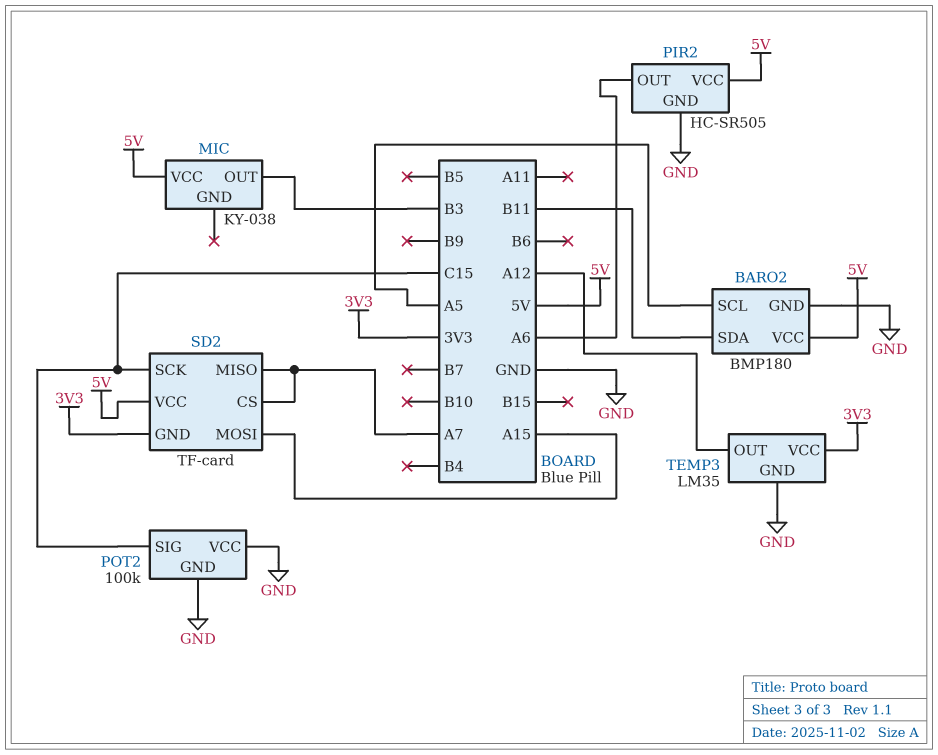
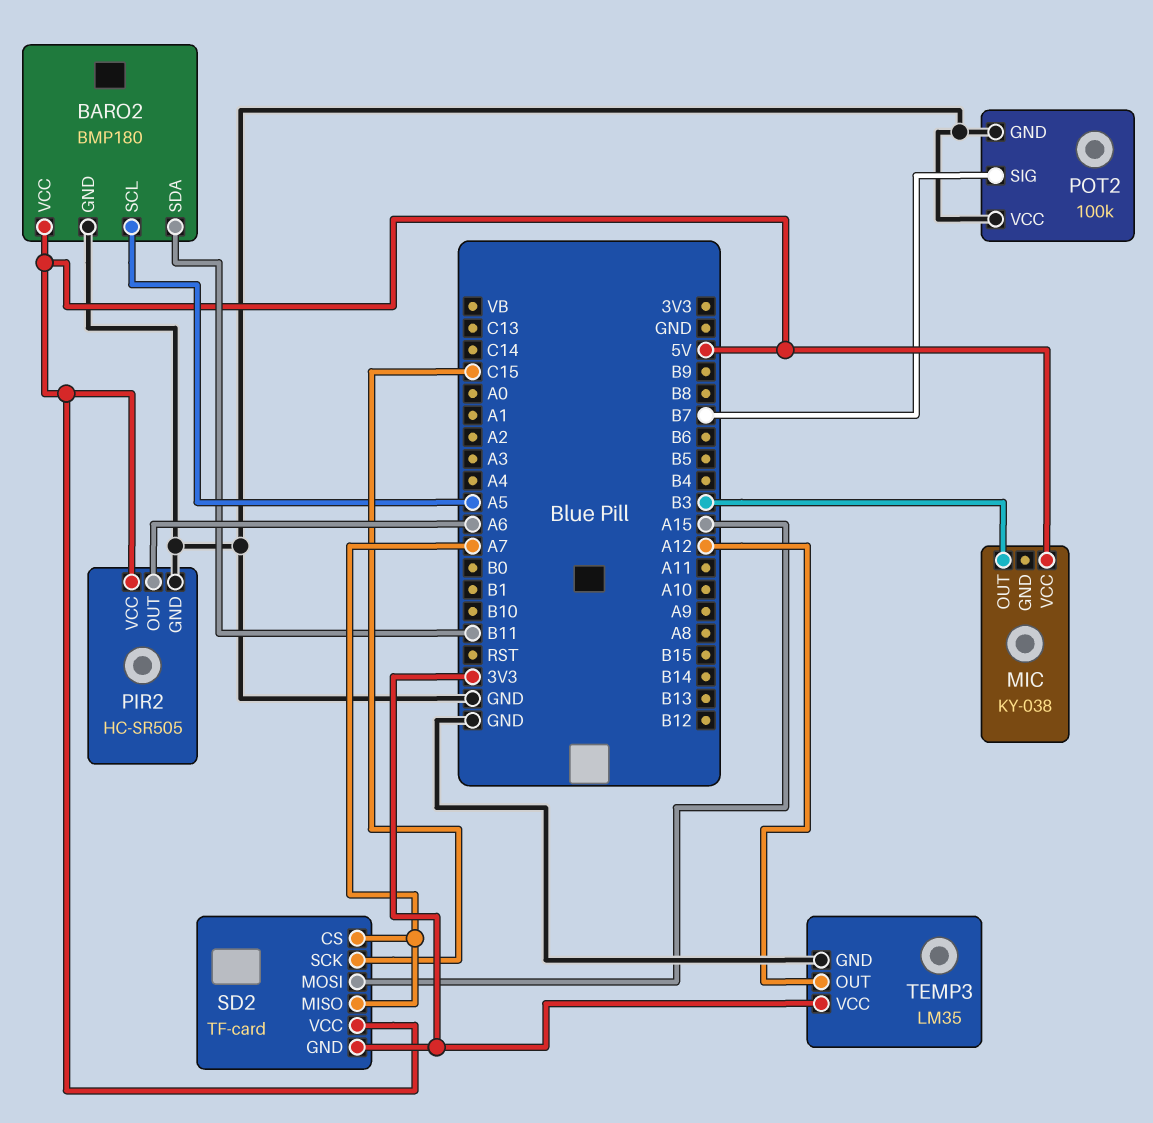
POT2 pin SIG: C15 -> B7

